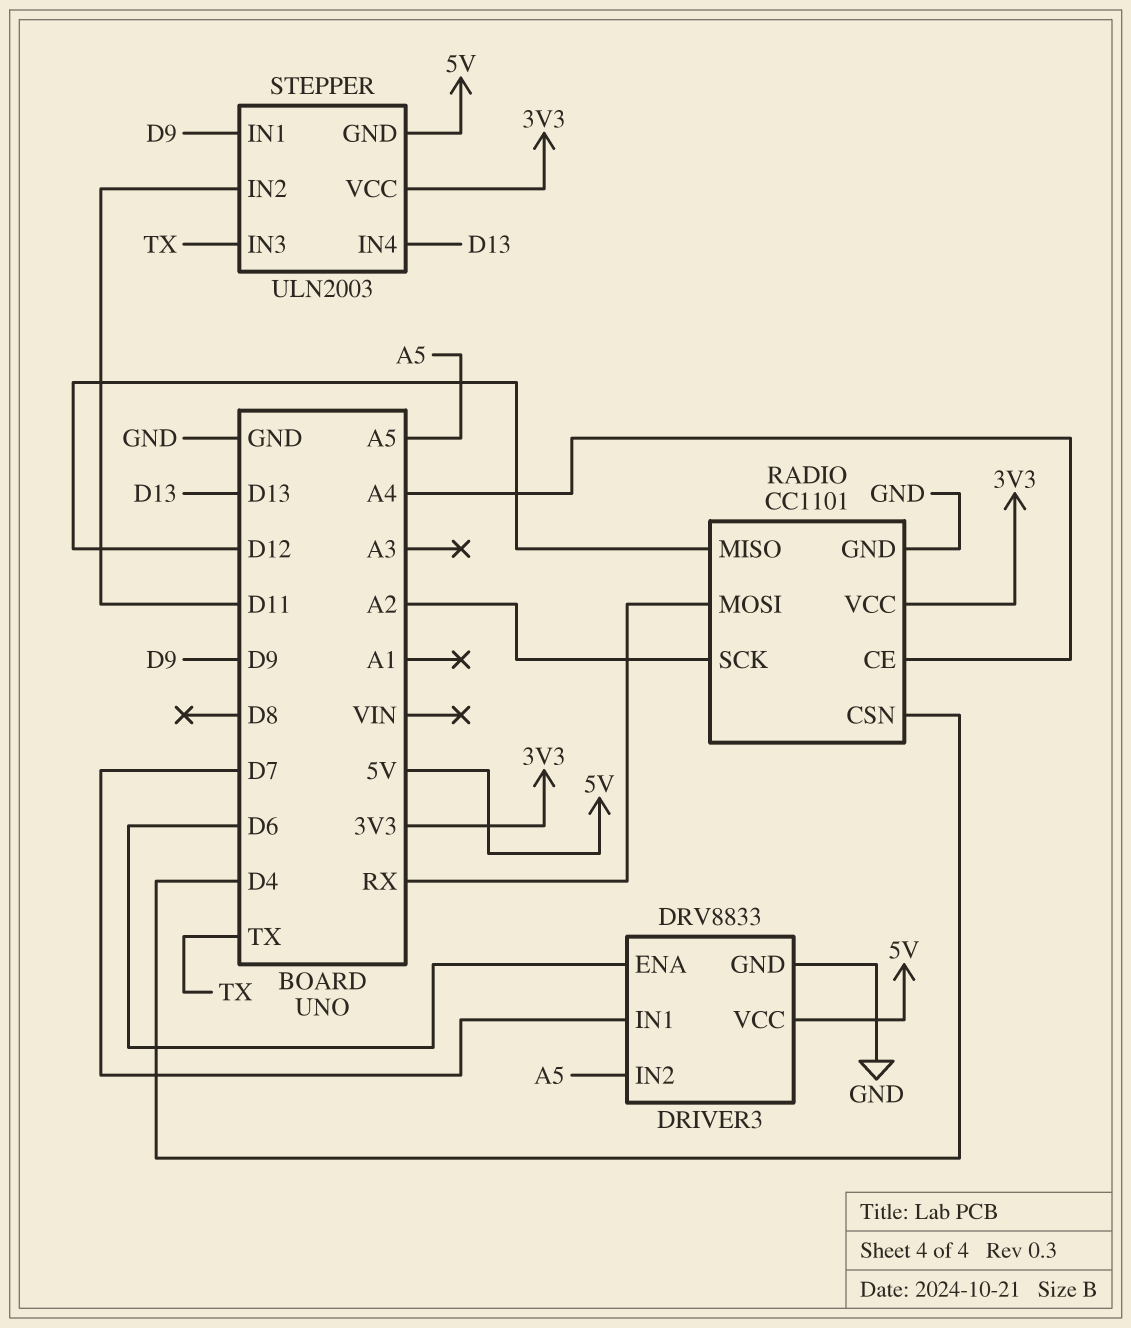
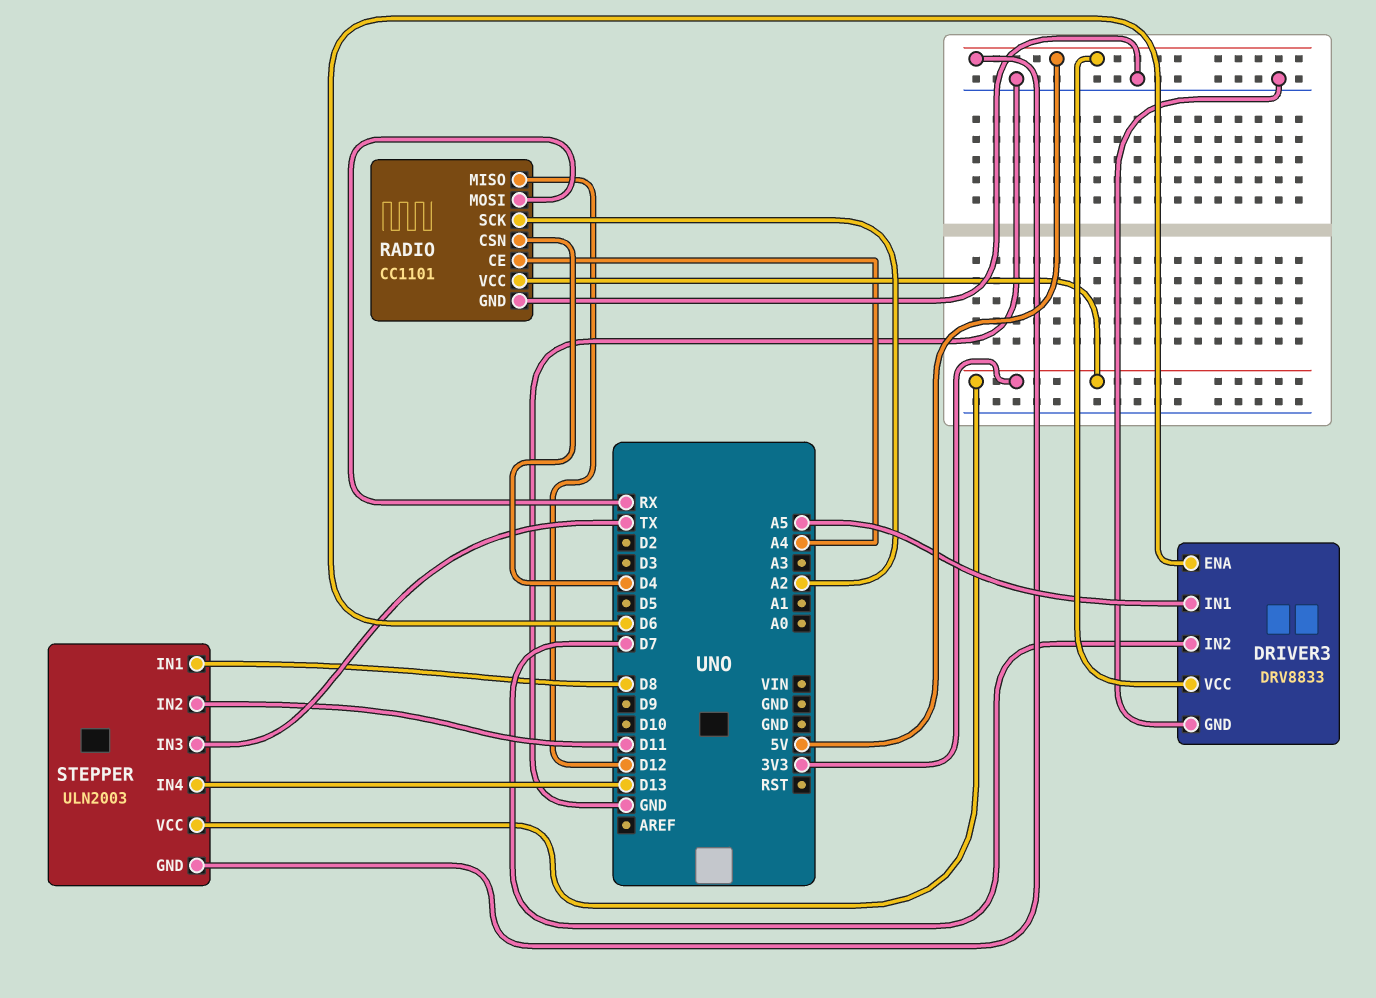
DRIVER3 pin IN1: D7 -> A5
DRIVER3 pin IN2: A5 -> D7
STEPPER pin IN1: D9 -> D8

